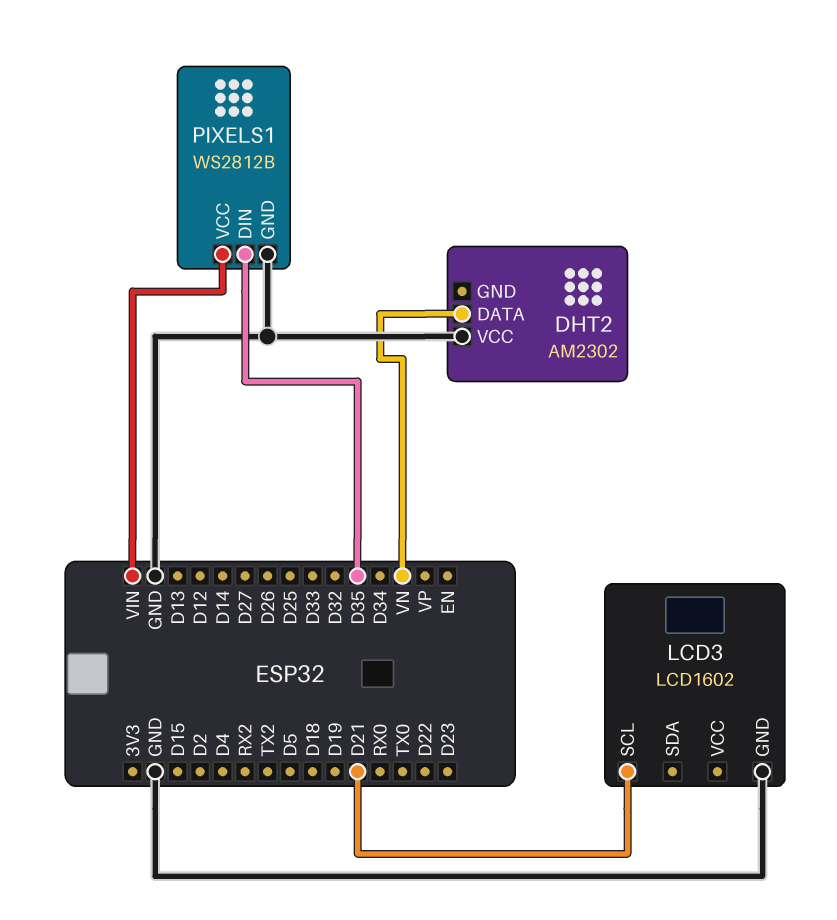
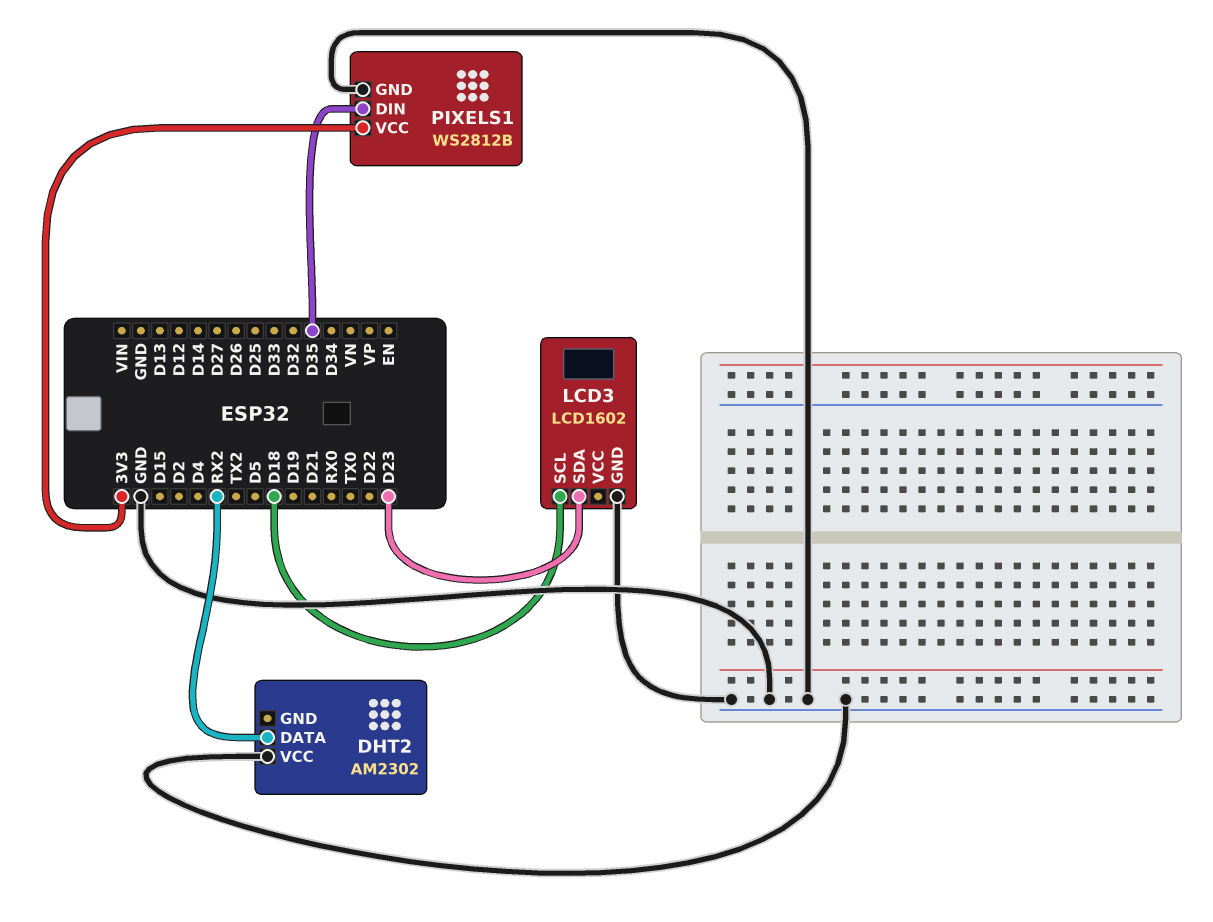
DHT2 pin DATA: VN -> RX2
LCD3 pin SCL: D21 -> D18
LCD3 pin SDA: none -> D23
PIXELS1 pin VCC: VIN -> 3V3

